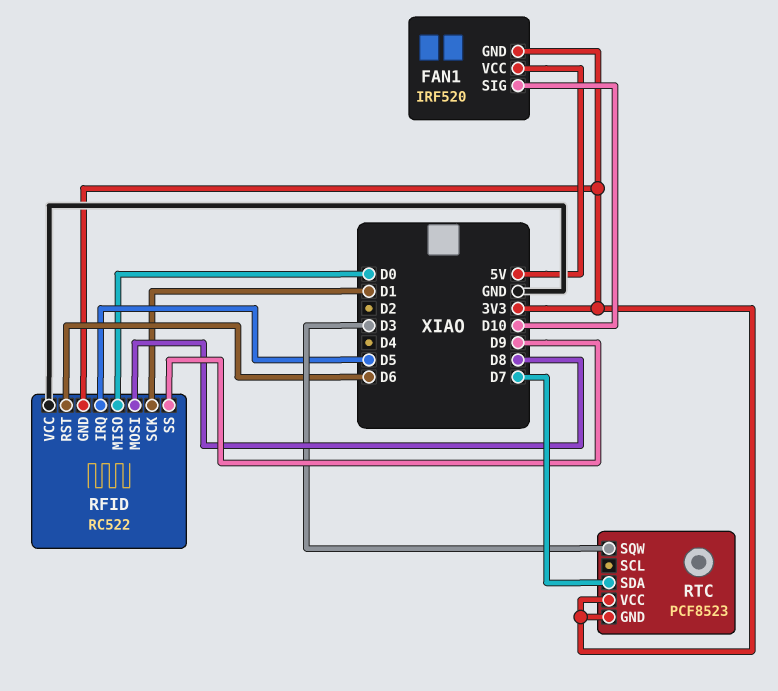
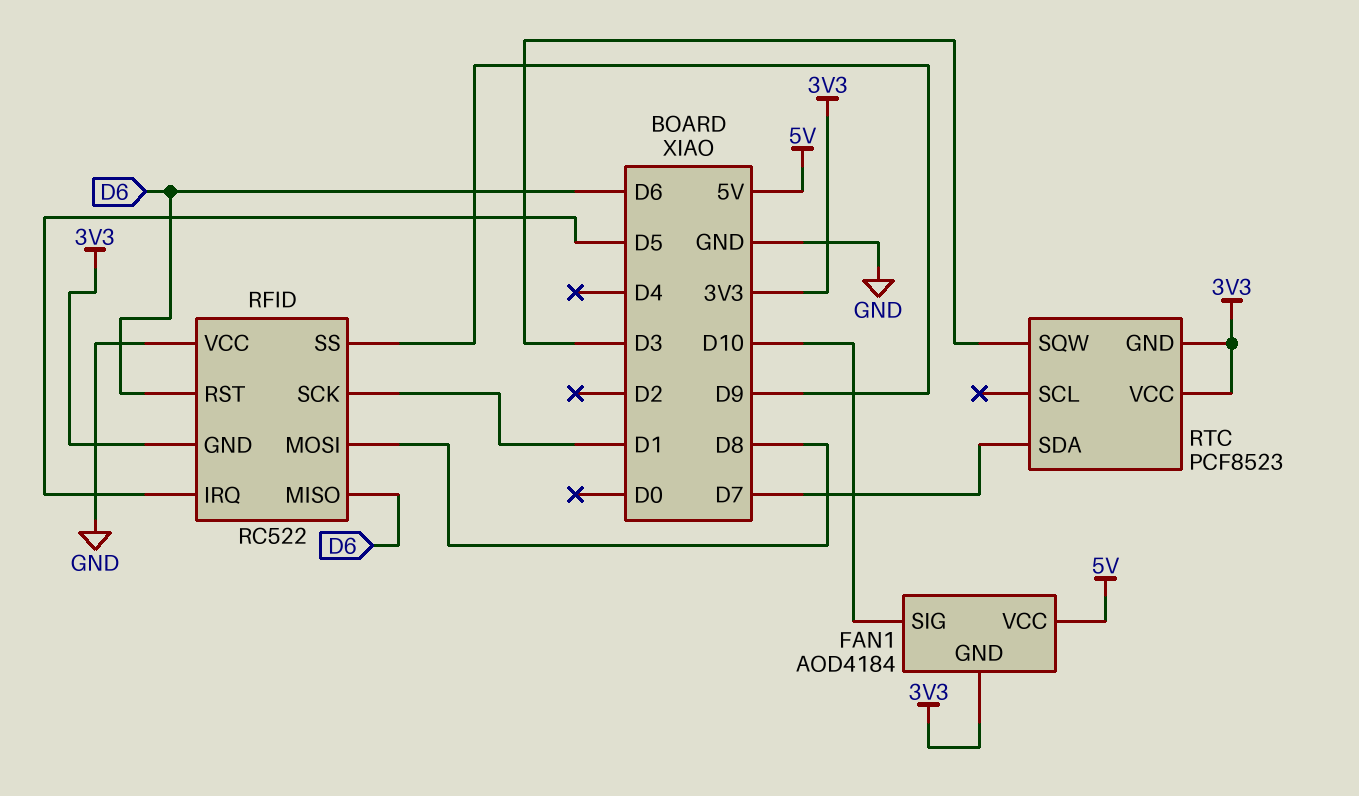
FAN1: IRF520 -> AOD4184
RFID pin MISO: D0 -> D6

